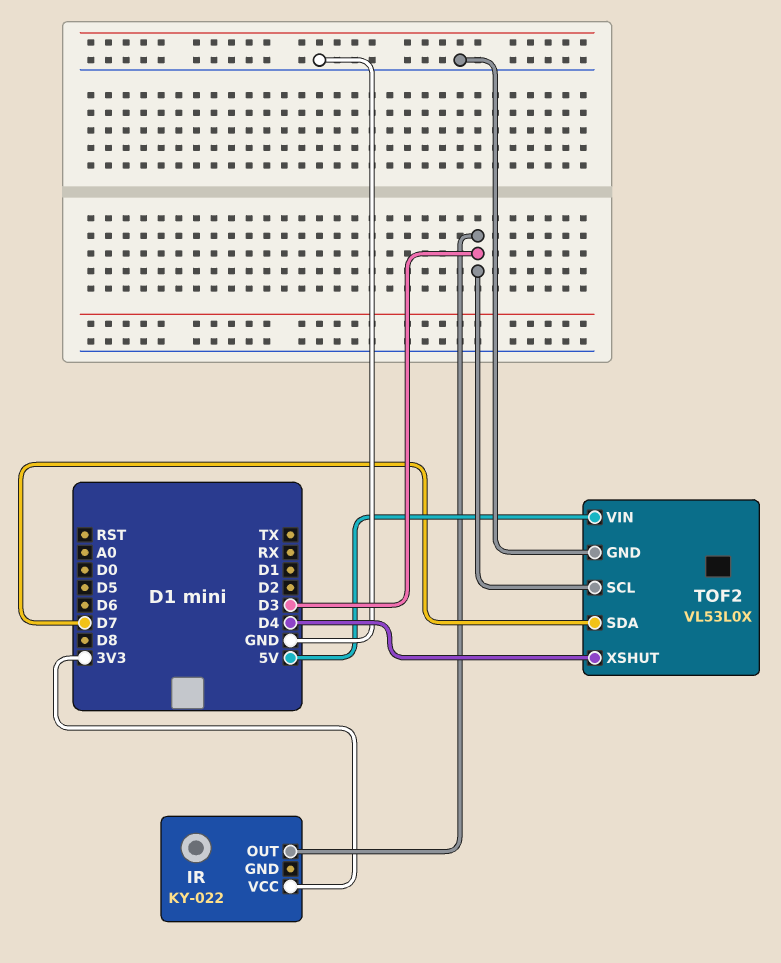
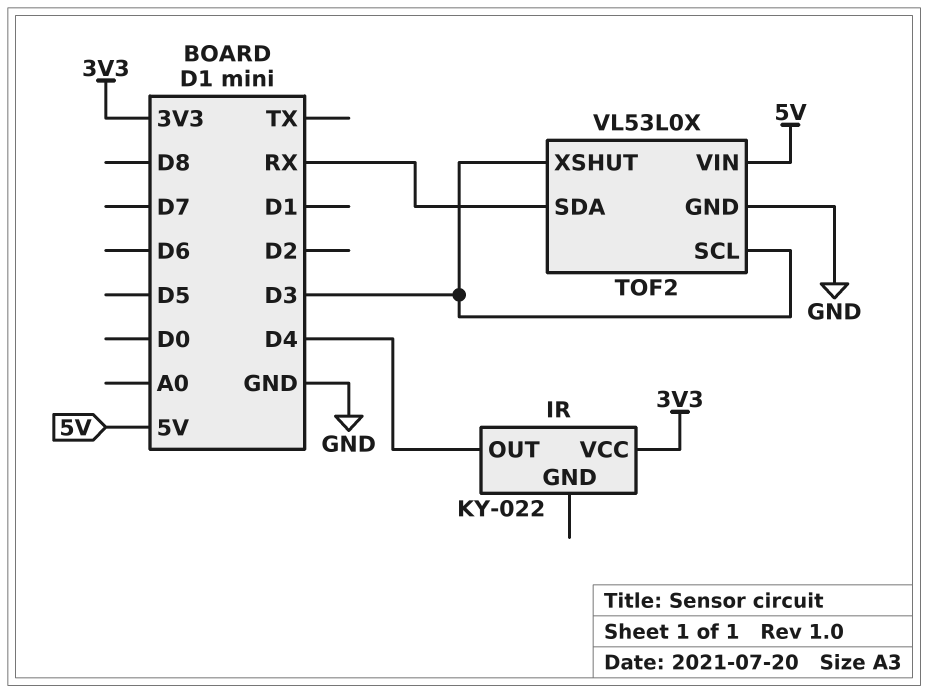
IR pin OUT: D3 -> D4
TOF2 pin SDA: D7 -> RX
TOF2 pin XSHUT: D4 -> D3

